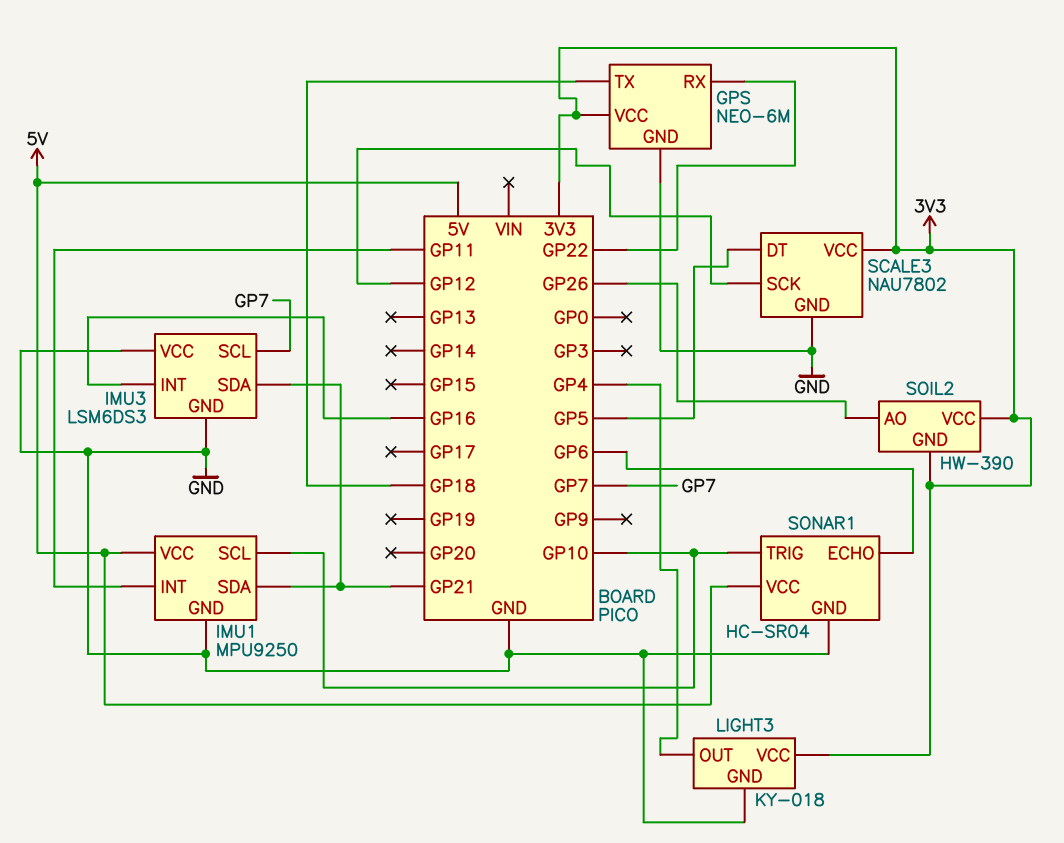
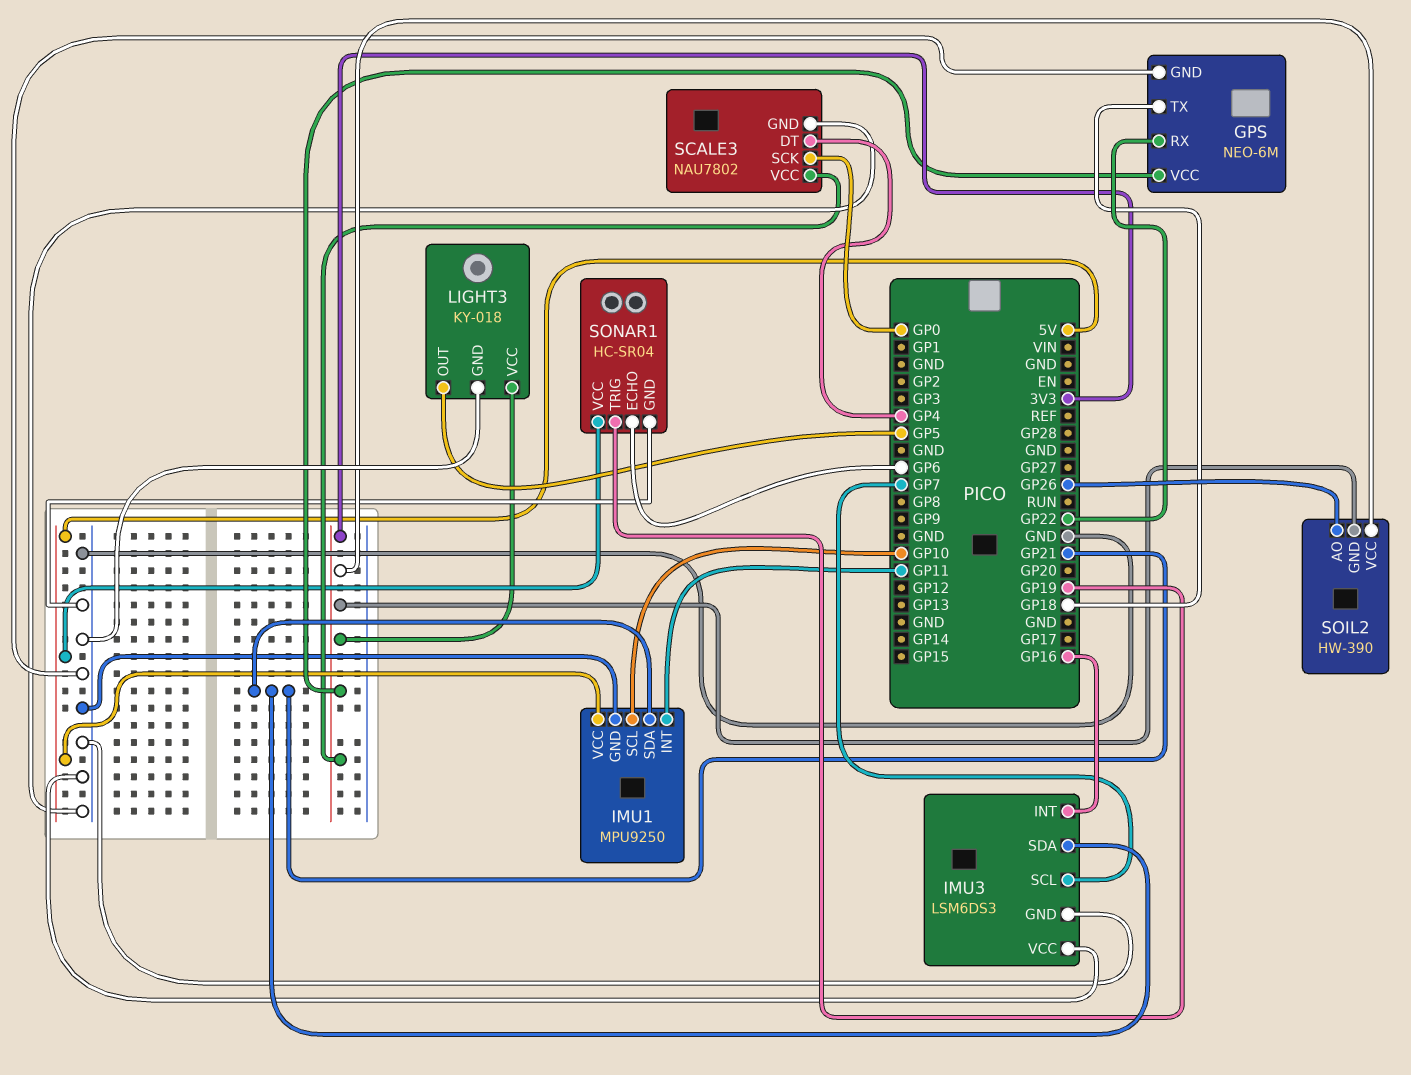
LIGHT3 pin OUT: GP4 -> GP5
SCALE3 pin DT: GP5 -> GP4
SCALE3 pin SCK: GP12 -> GP0
SONAR1 pin TRIG: GP10 -> GP19

